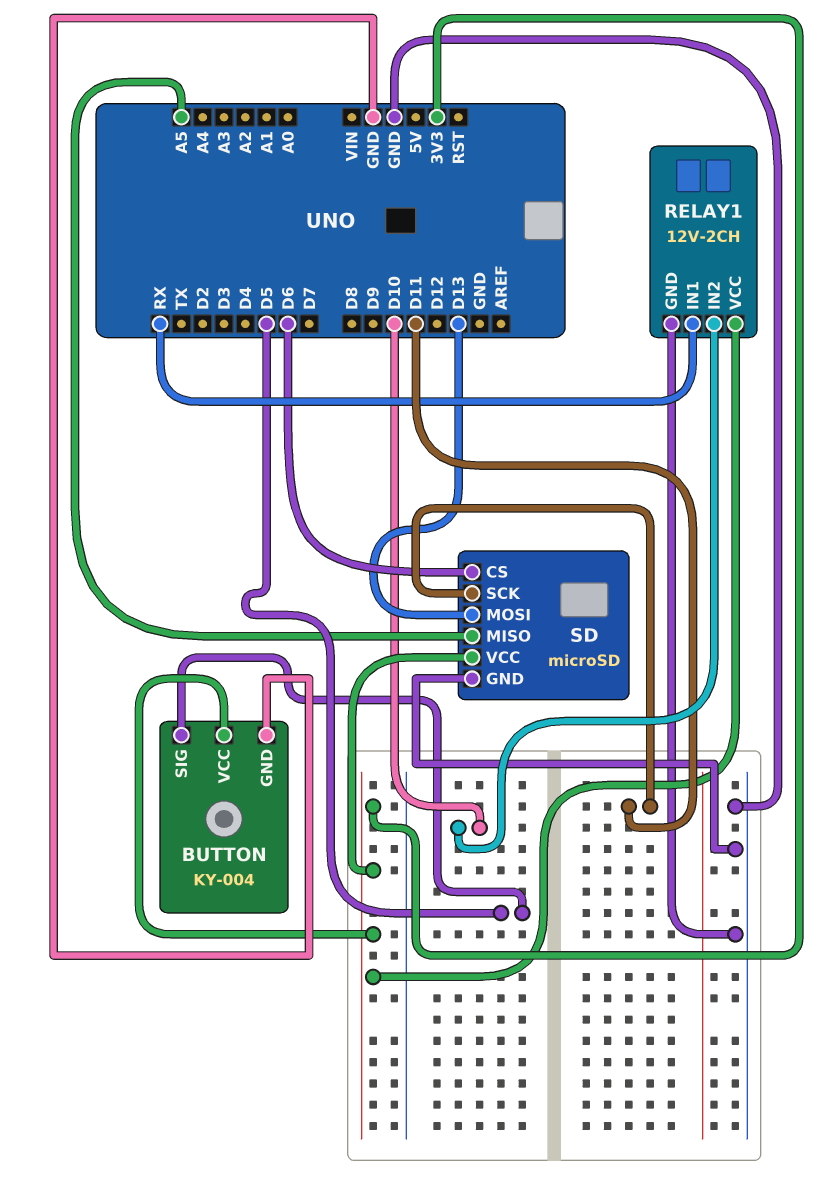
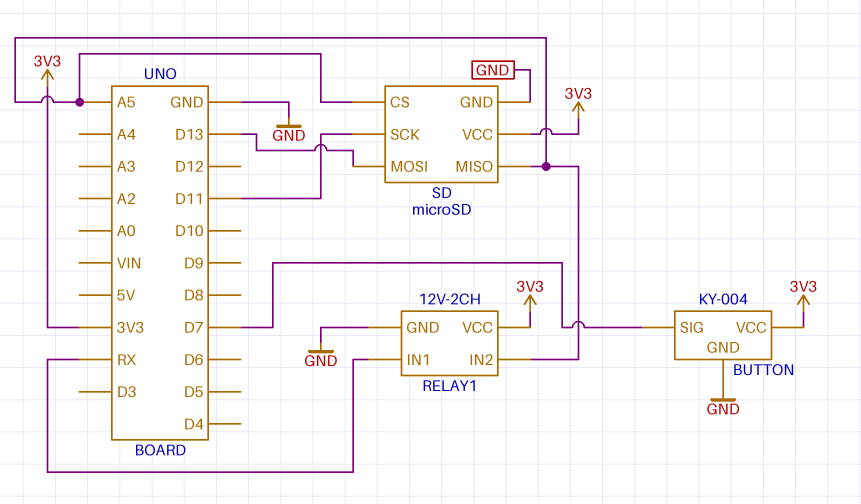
BUTTON pin SIG: D5 -> D7
RELAY1 pin IN2: D10 -> A5
SD pin CS: D6 -> A5

